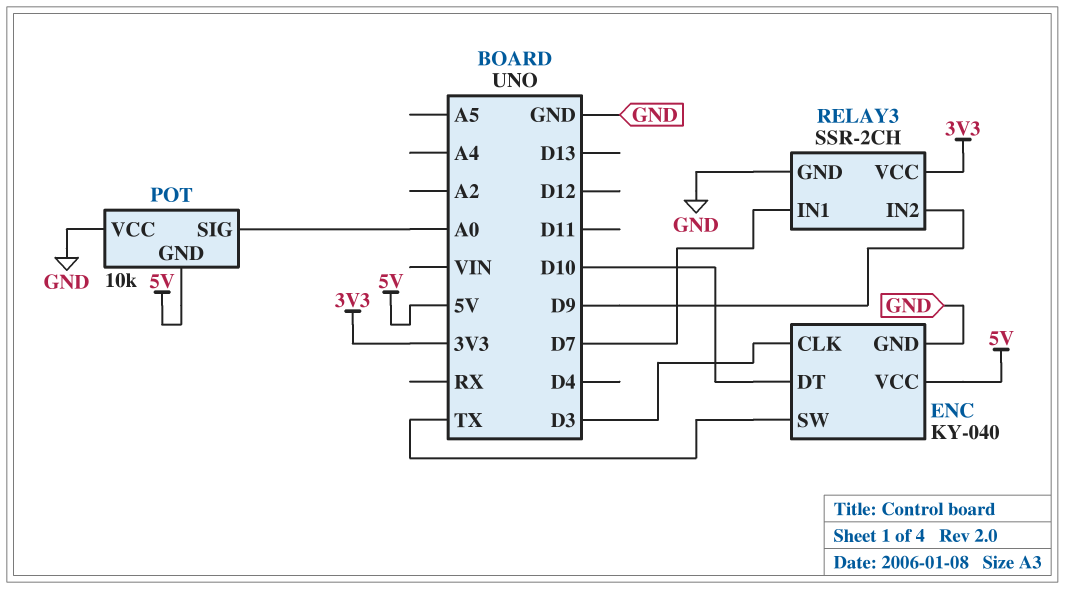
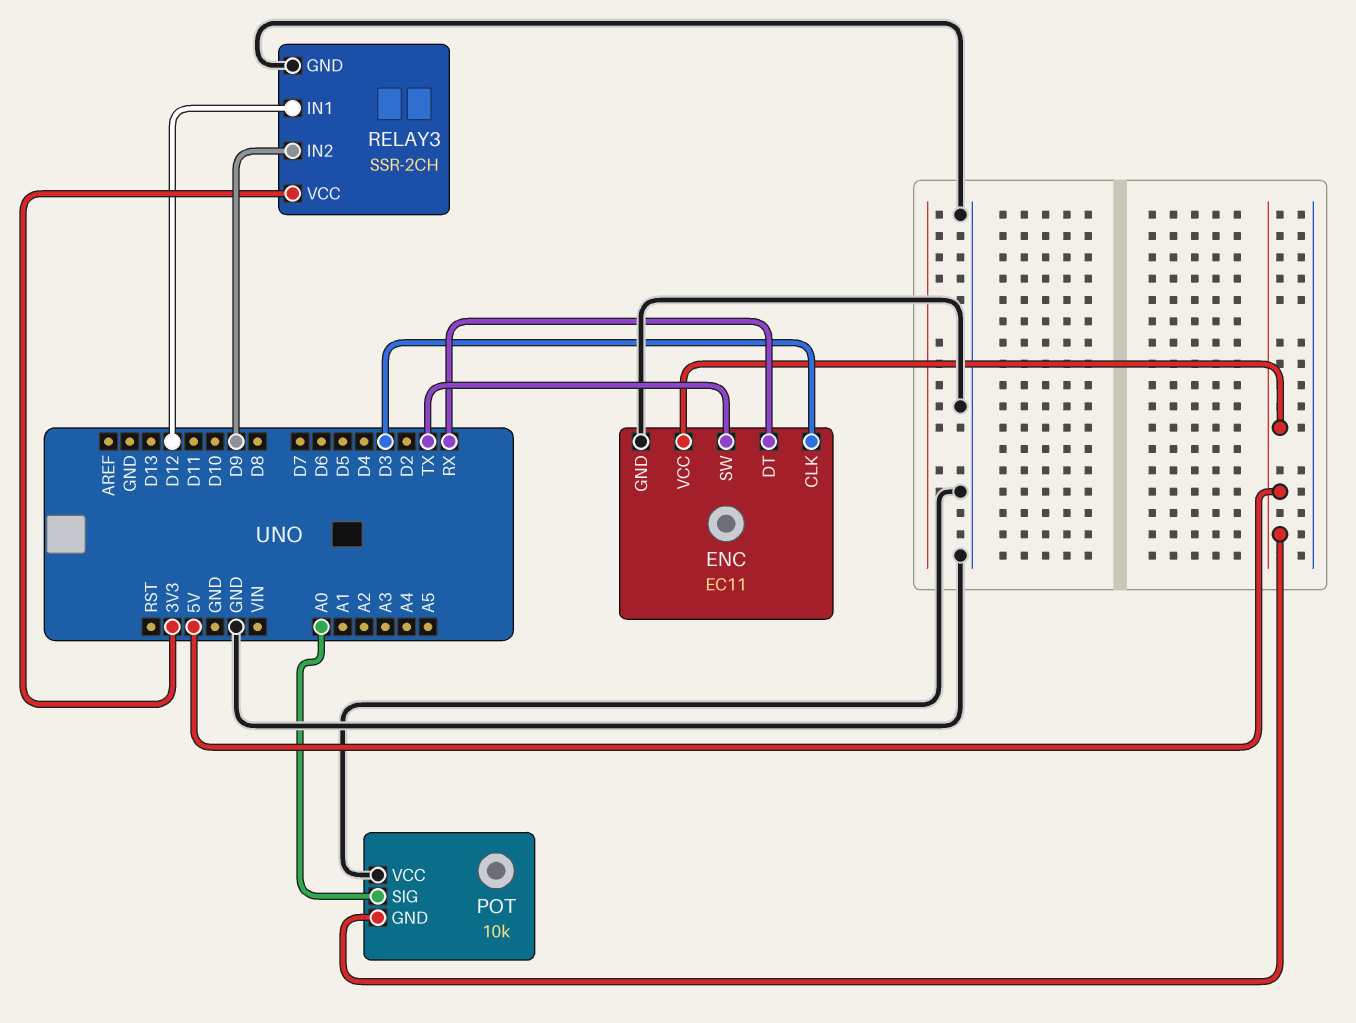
ENC: KY-040 -> EC11
ENC pin DT: D10 -> RX
RELAY3 pin IN1: D7 -> D12

